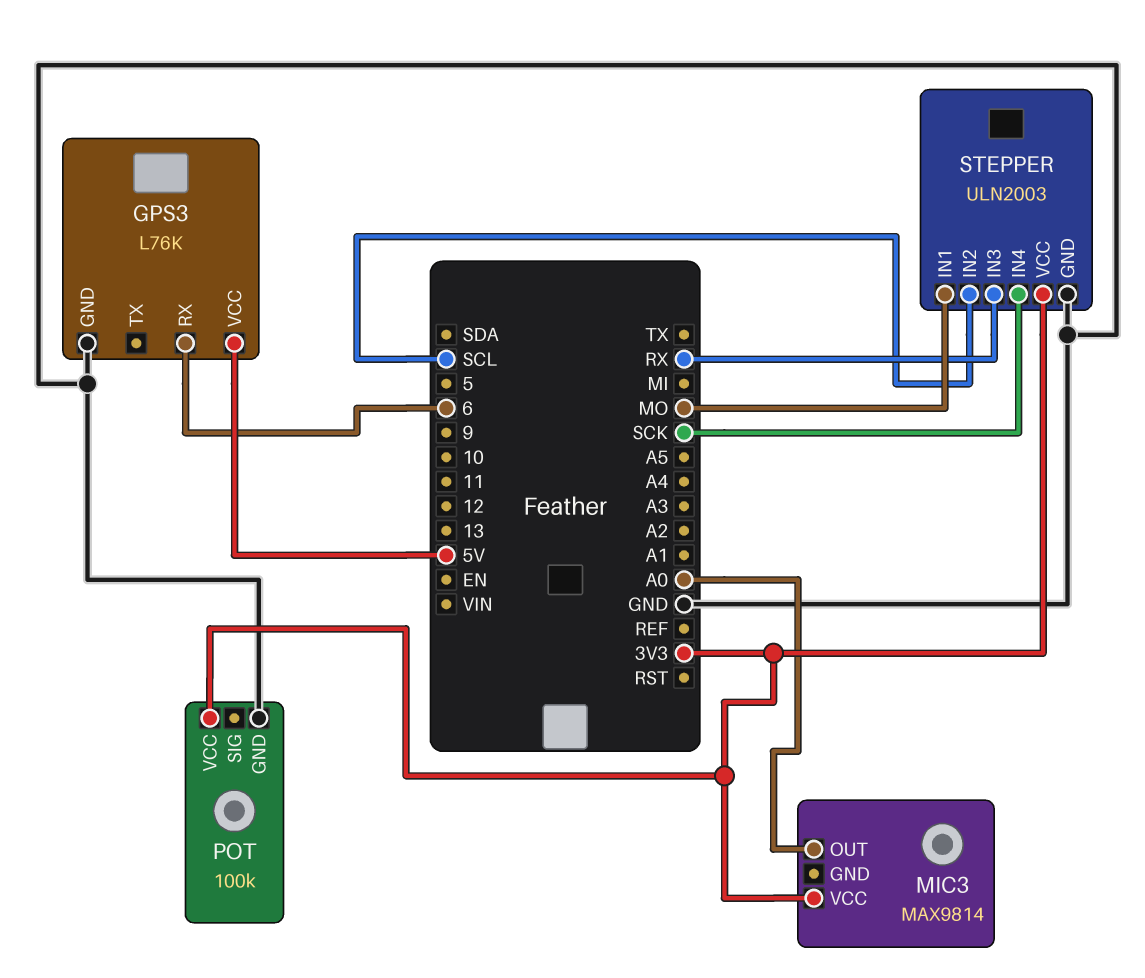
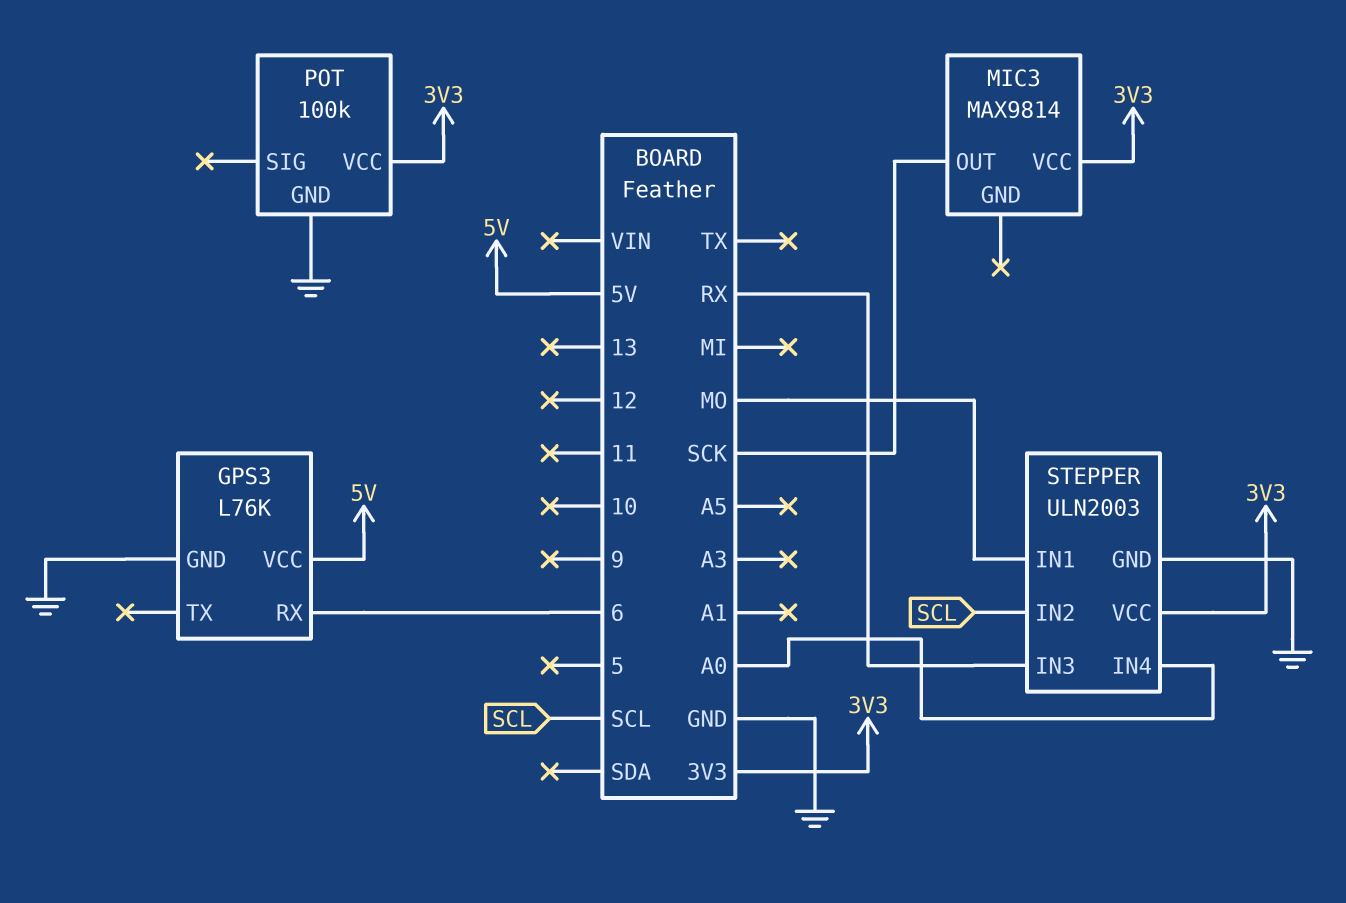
MIC3 pin OUT: A0 -> SCK
STEPPER pin IN4: SCK -> A0

